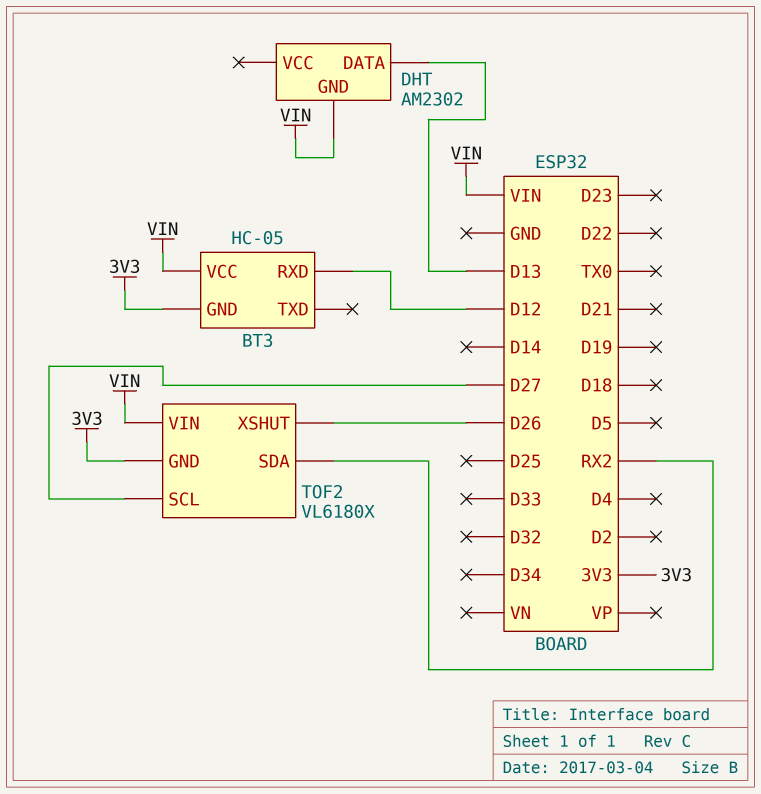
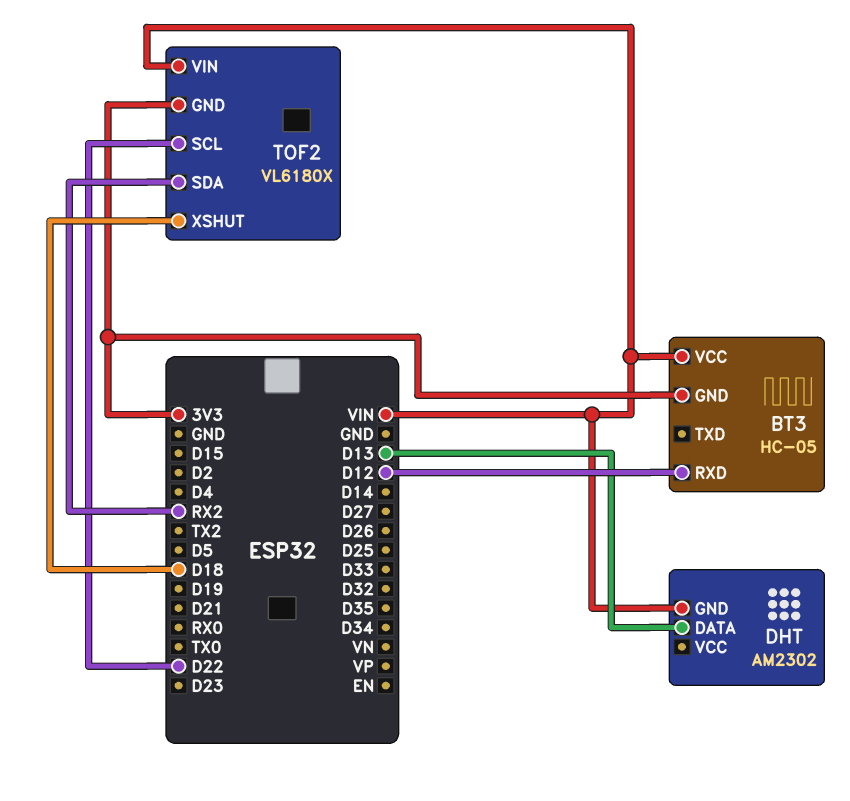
TOF2 pin SCL: D27 -> D22
TOF2 pin XSHUT: D26 -> D18

